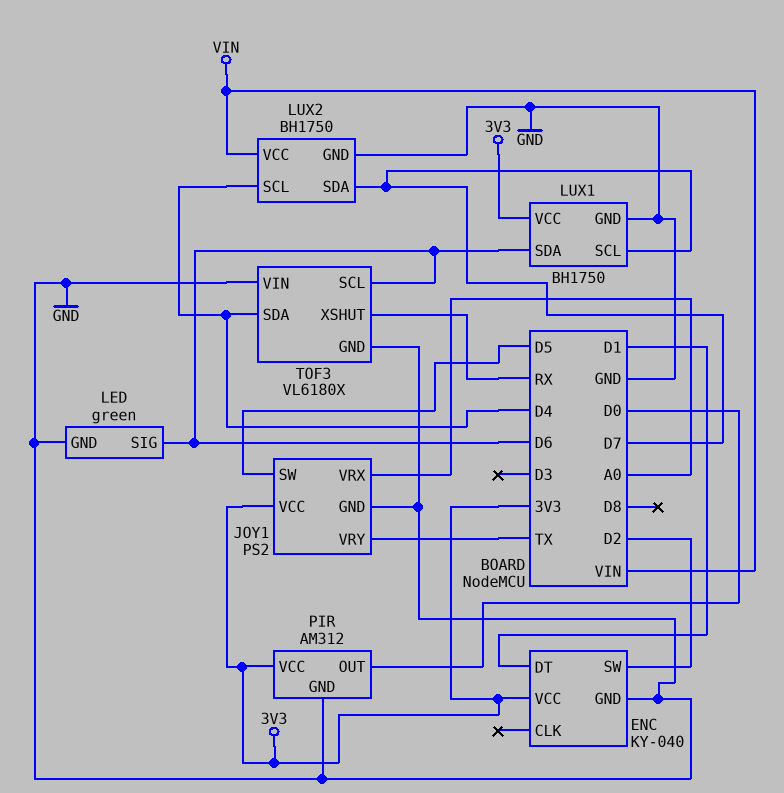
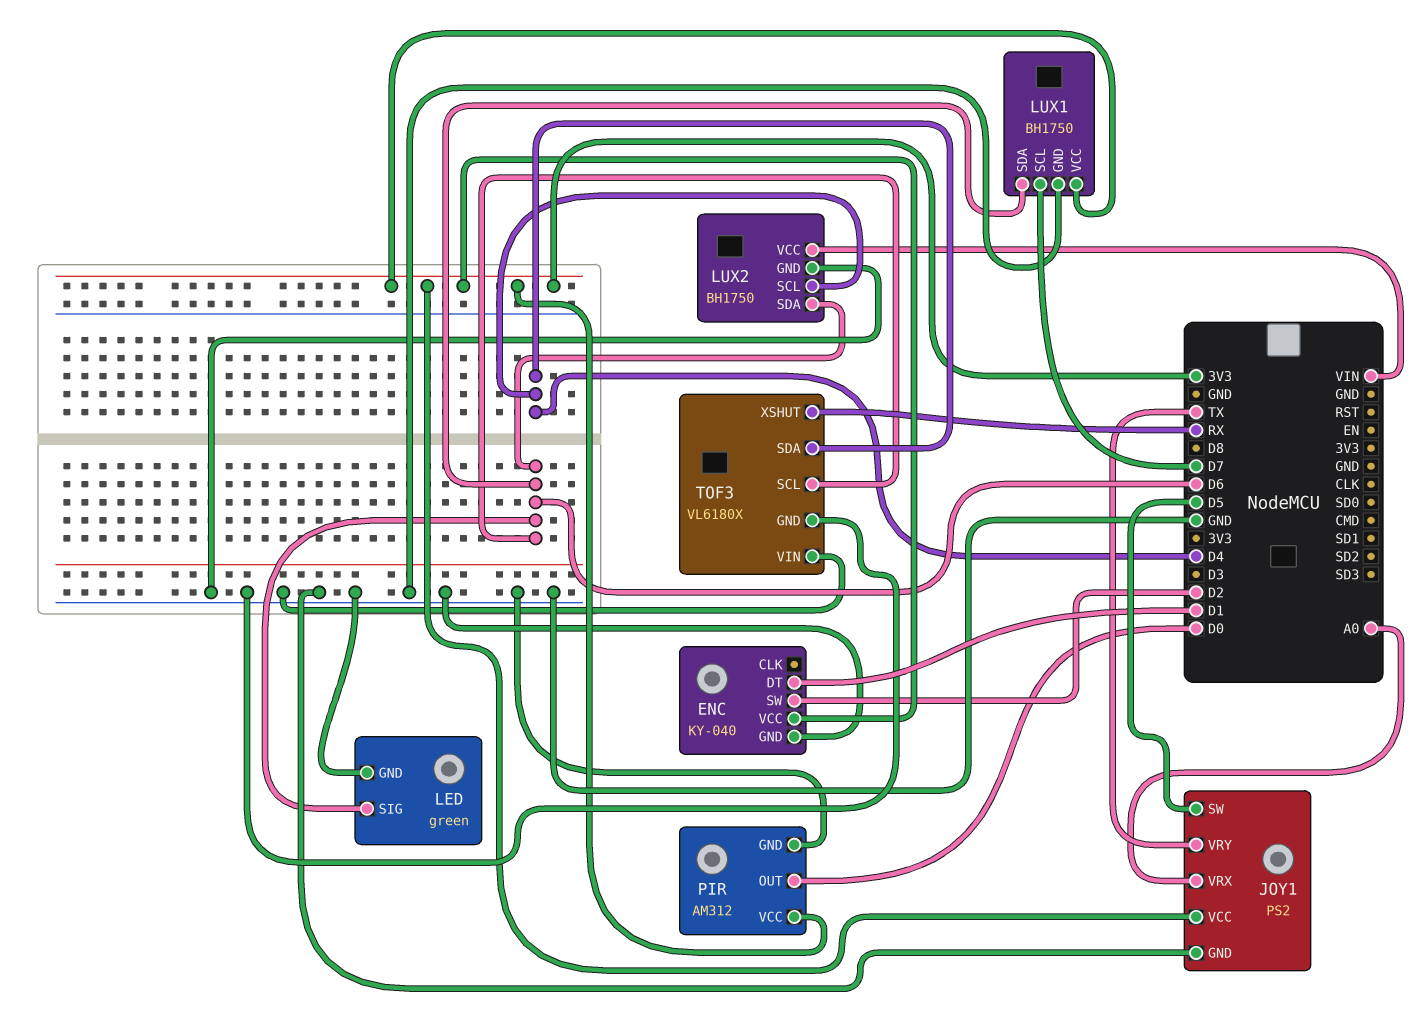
LUX2 pin SDA: D7 -> D6

